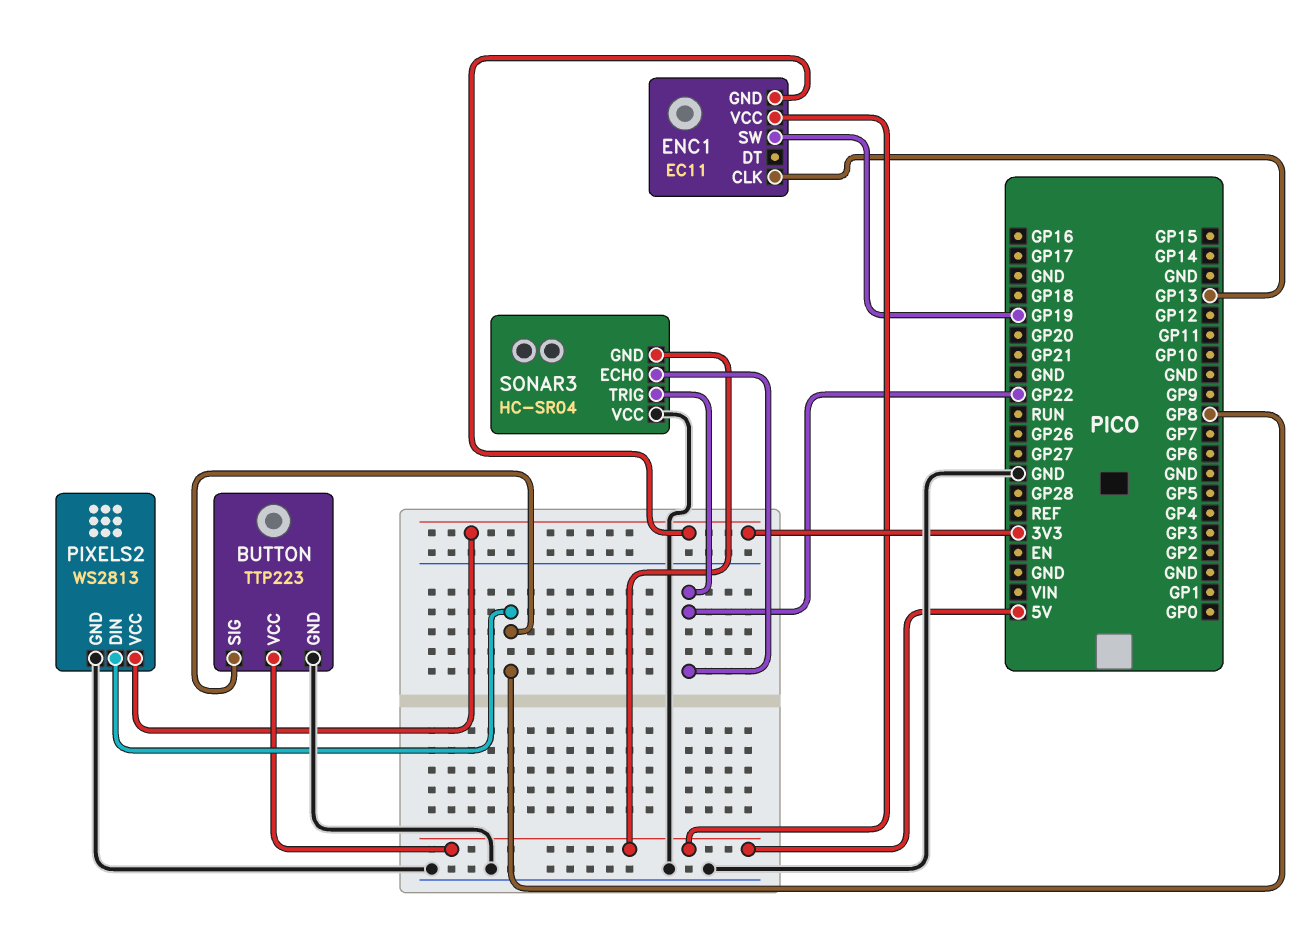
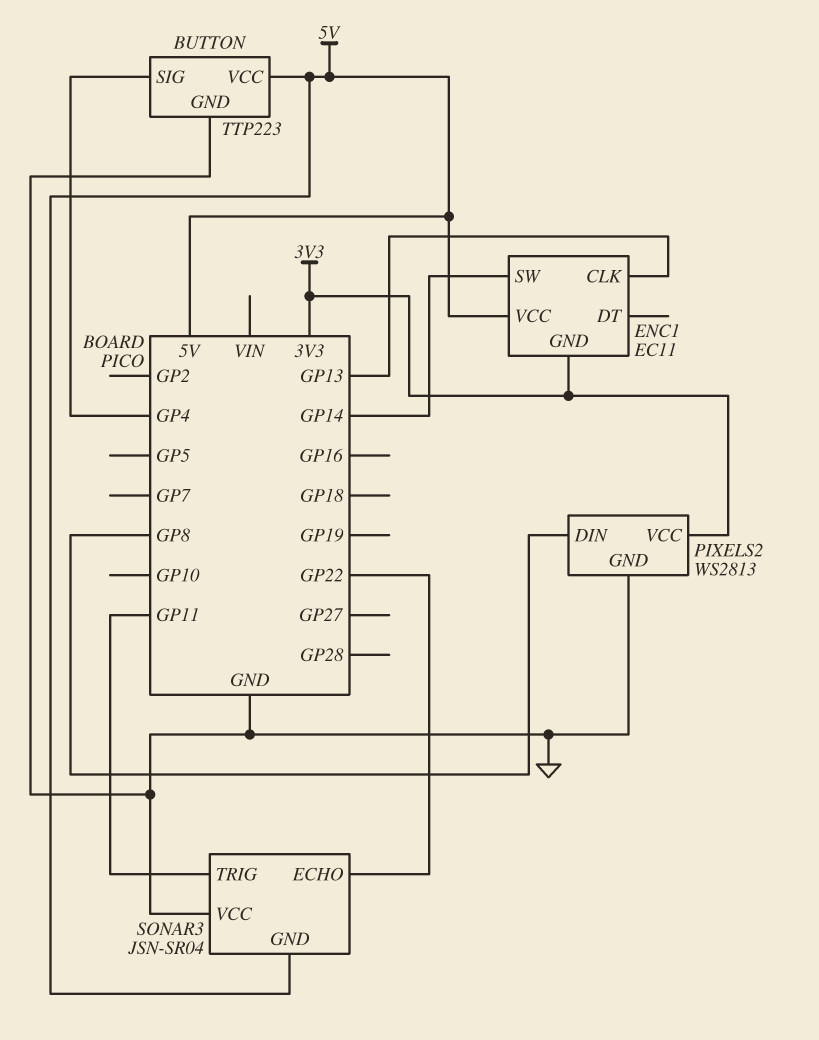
BUTTON pin SIG: GP8 -> GP4
ENC1 pin SW: GP19 -> GP14
SONAR3: HC-SR04 -> JSN-SR04
SONAR3 pin TRIG: GP22 -> GP11

